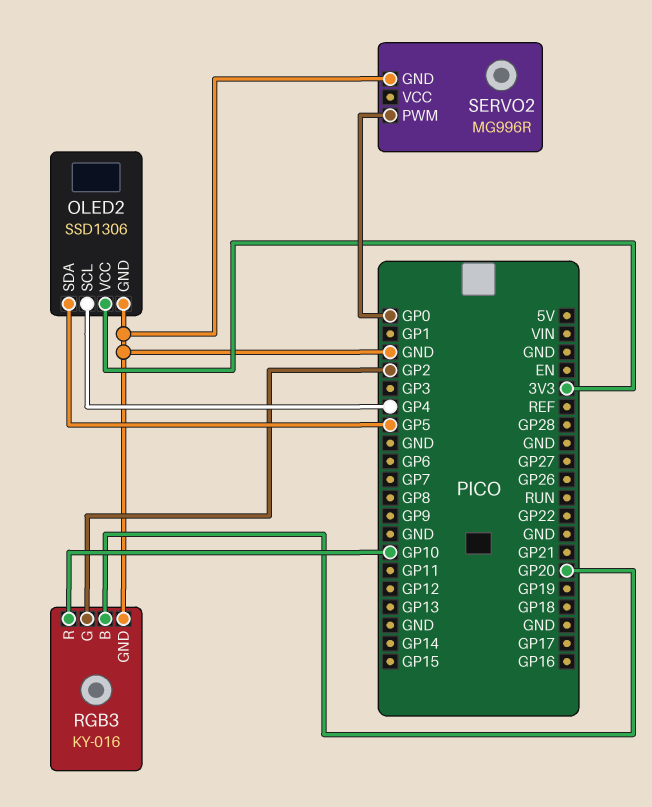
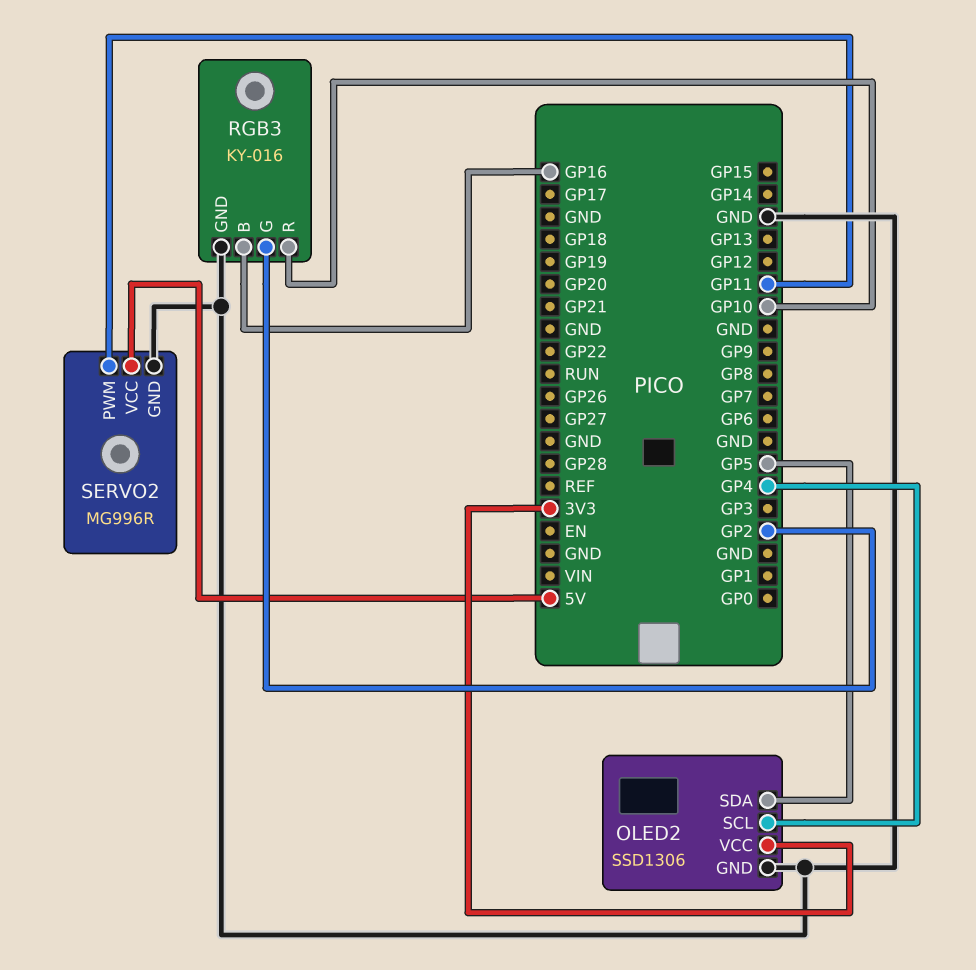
RGB3 pin B: GP20 -> GP16
SERVO2 pin PWM: GP0 -> GP11
SERVO2 pin VCC: none -> 5V

